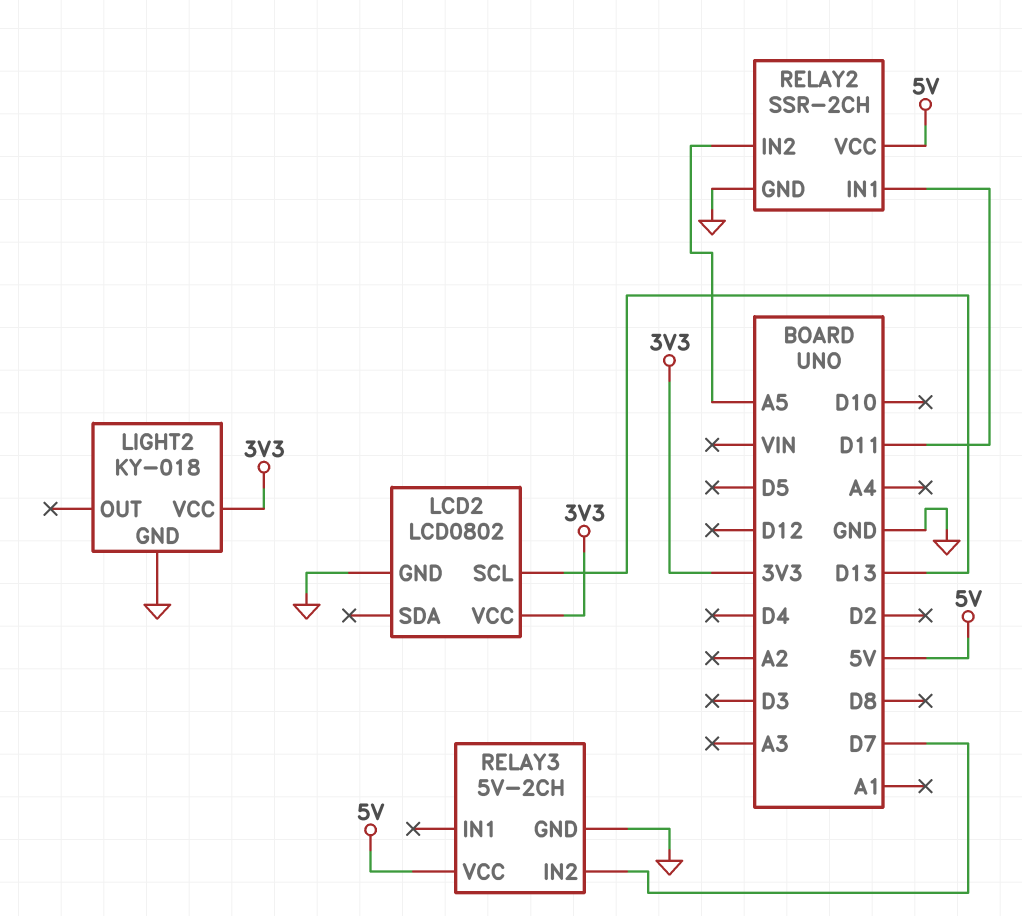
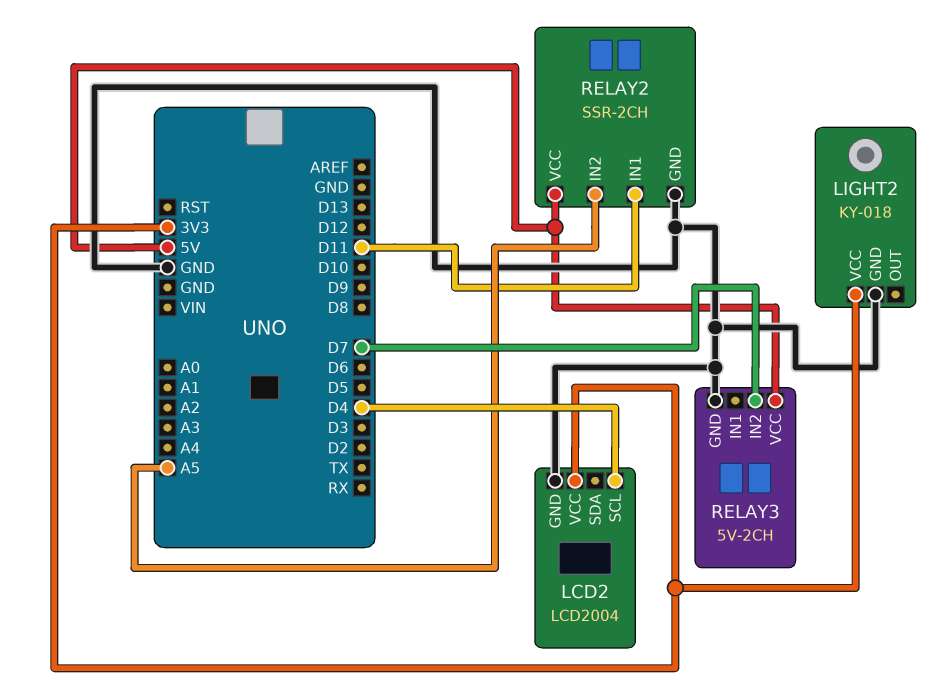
LCD2: LCD0802 -> LCD2004
LCD2 pin SCL: D13 -> D4

